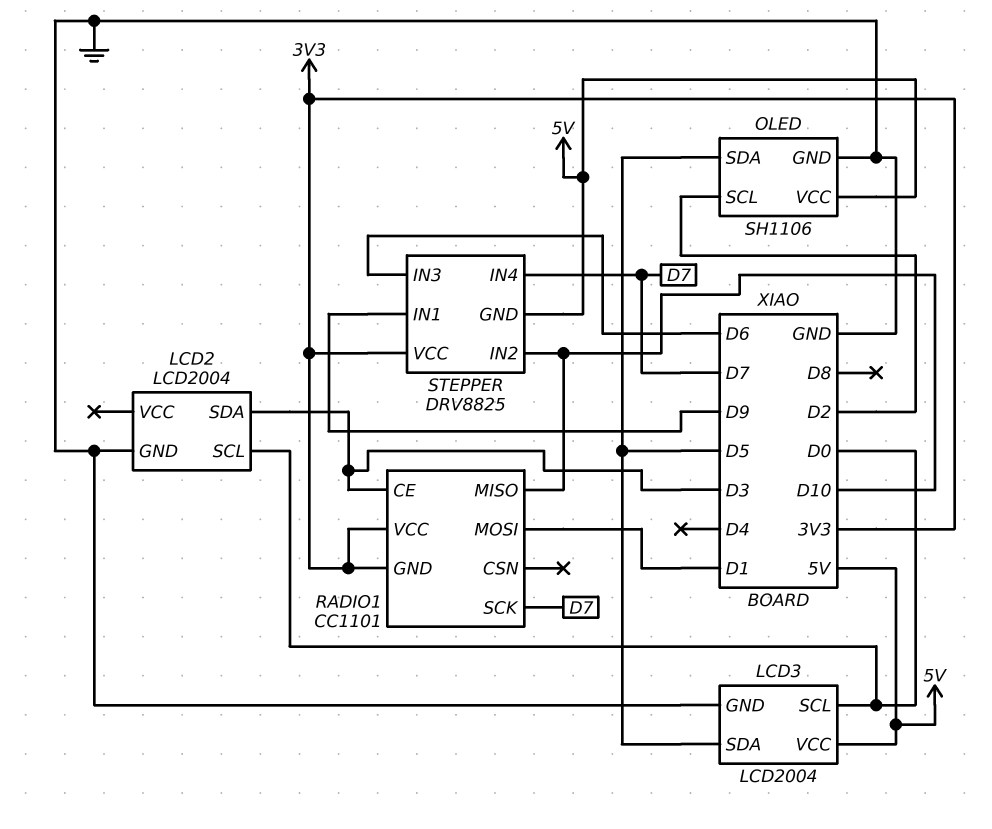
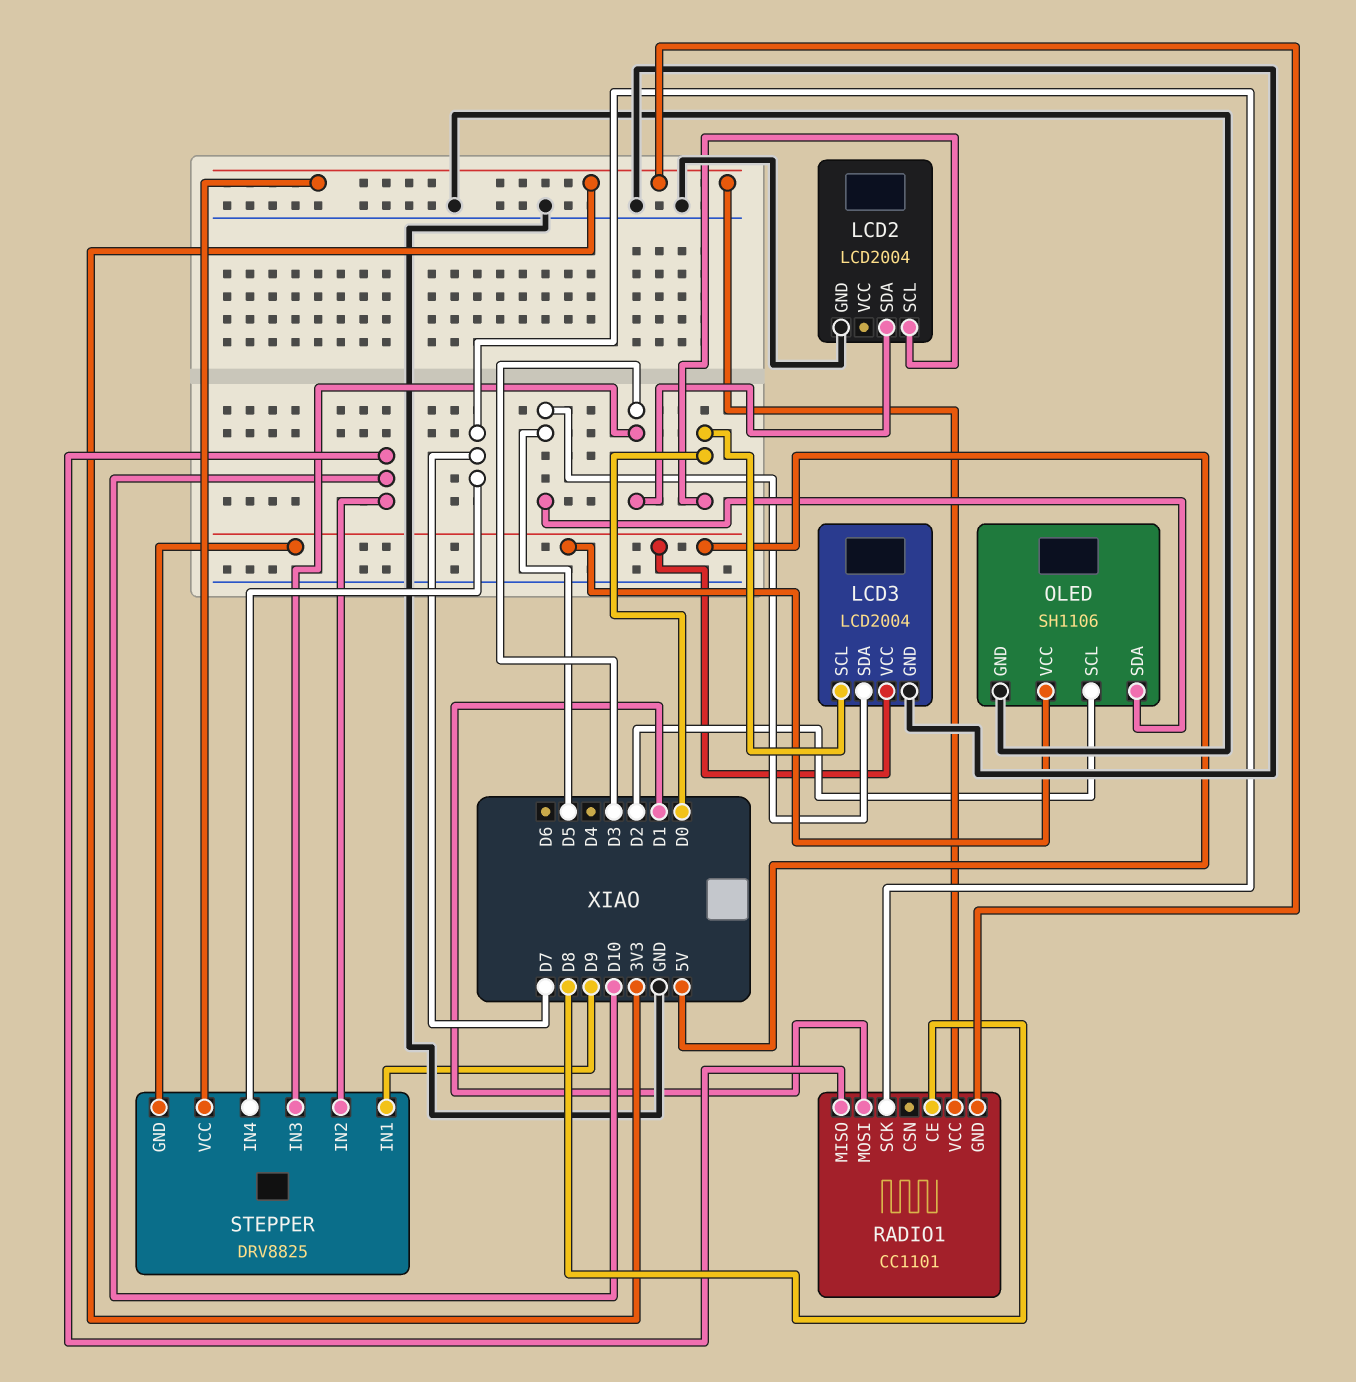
RADIO1 pin CE: D3 -> D8
STEPPER pin IN3: D6 -> D3

